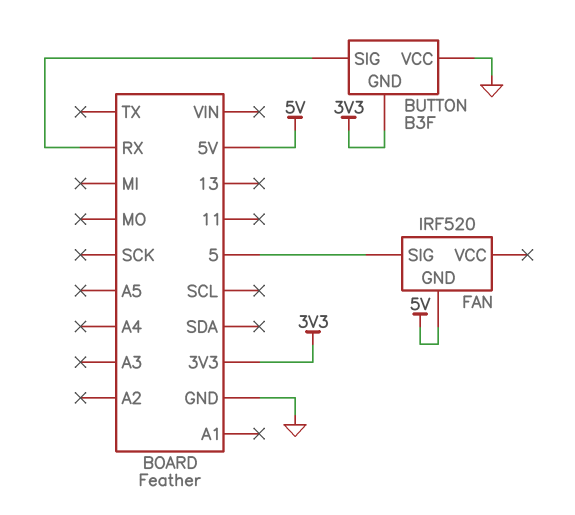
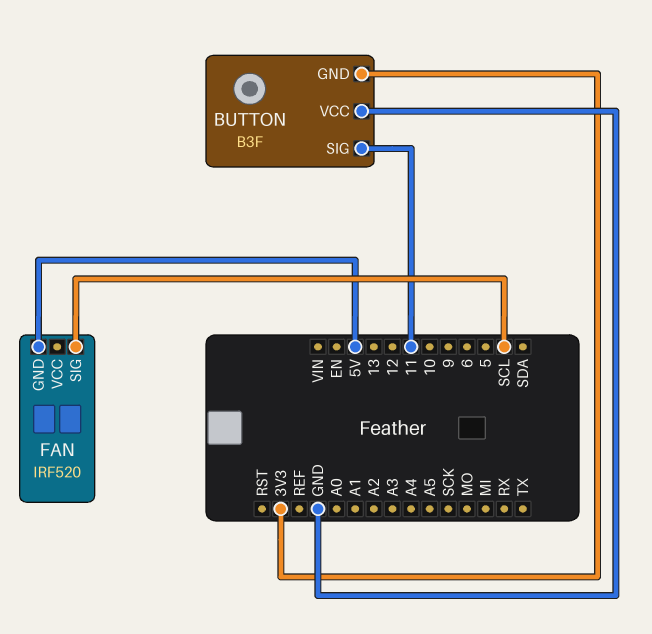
BUTTON pin SIG: RX -> 11
FAN pin SIG: 5 -> SCL

